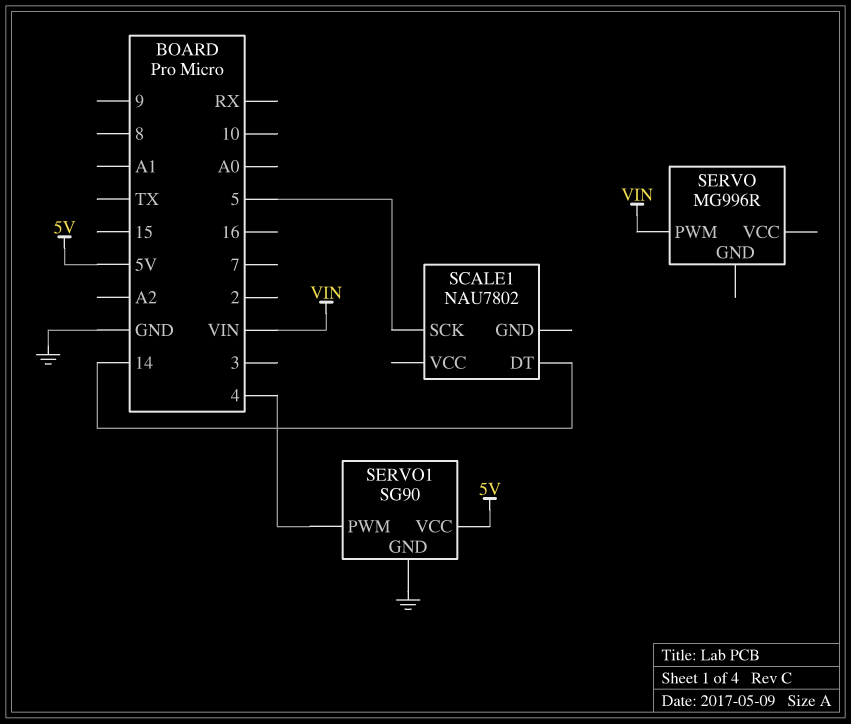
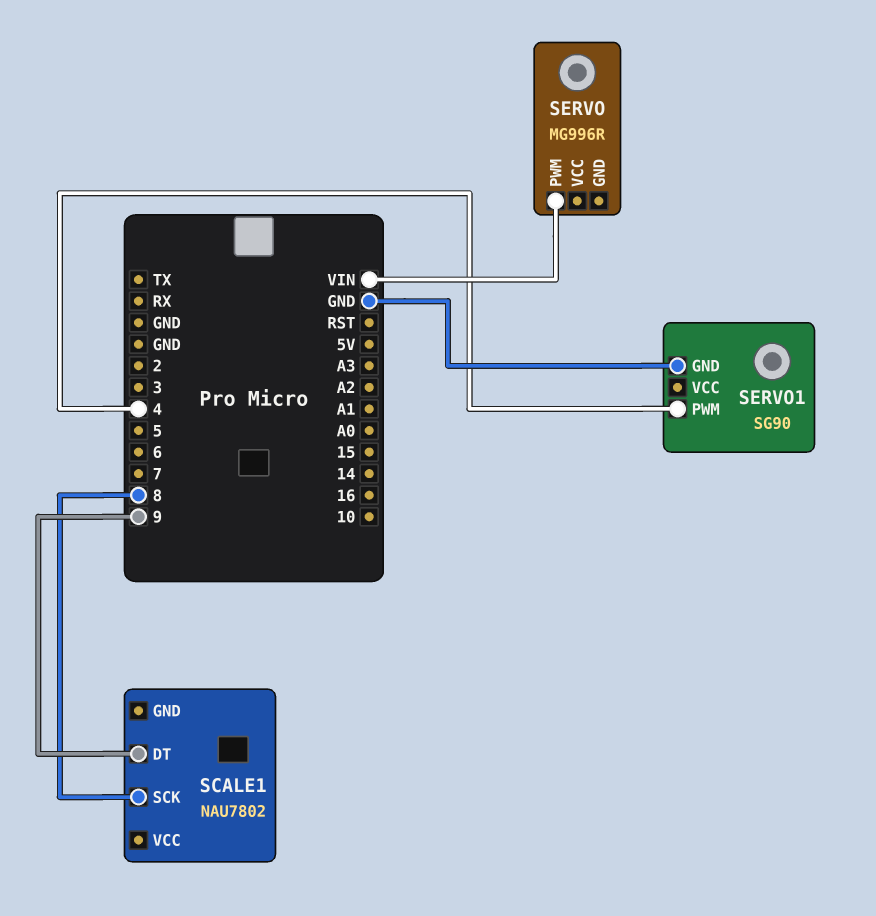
SCALE1 pin DT: 14 -> 9
SCALE1 pin SCK: 5 -> 8
SERVO1 pin VCC: 5V -> none

